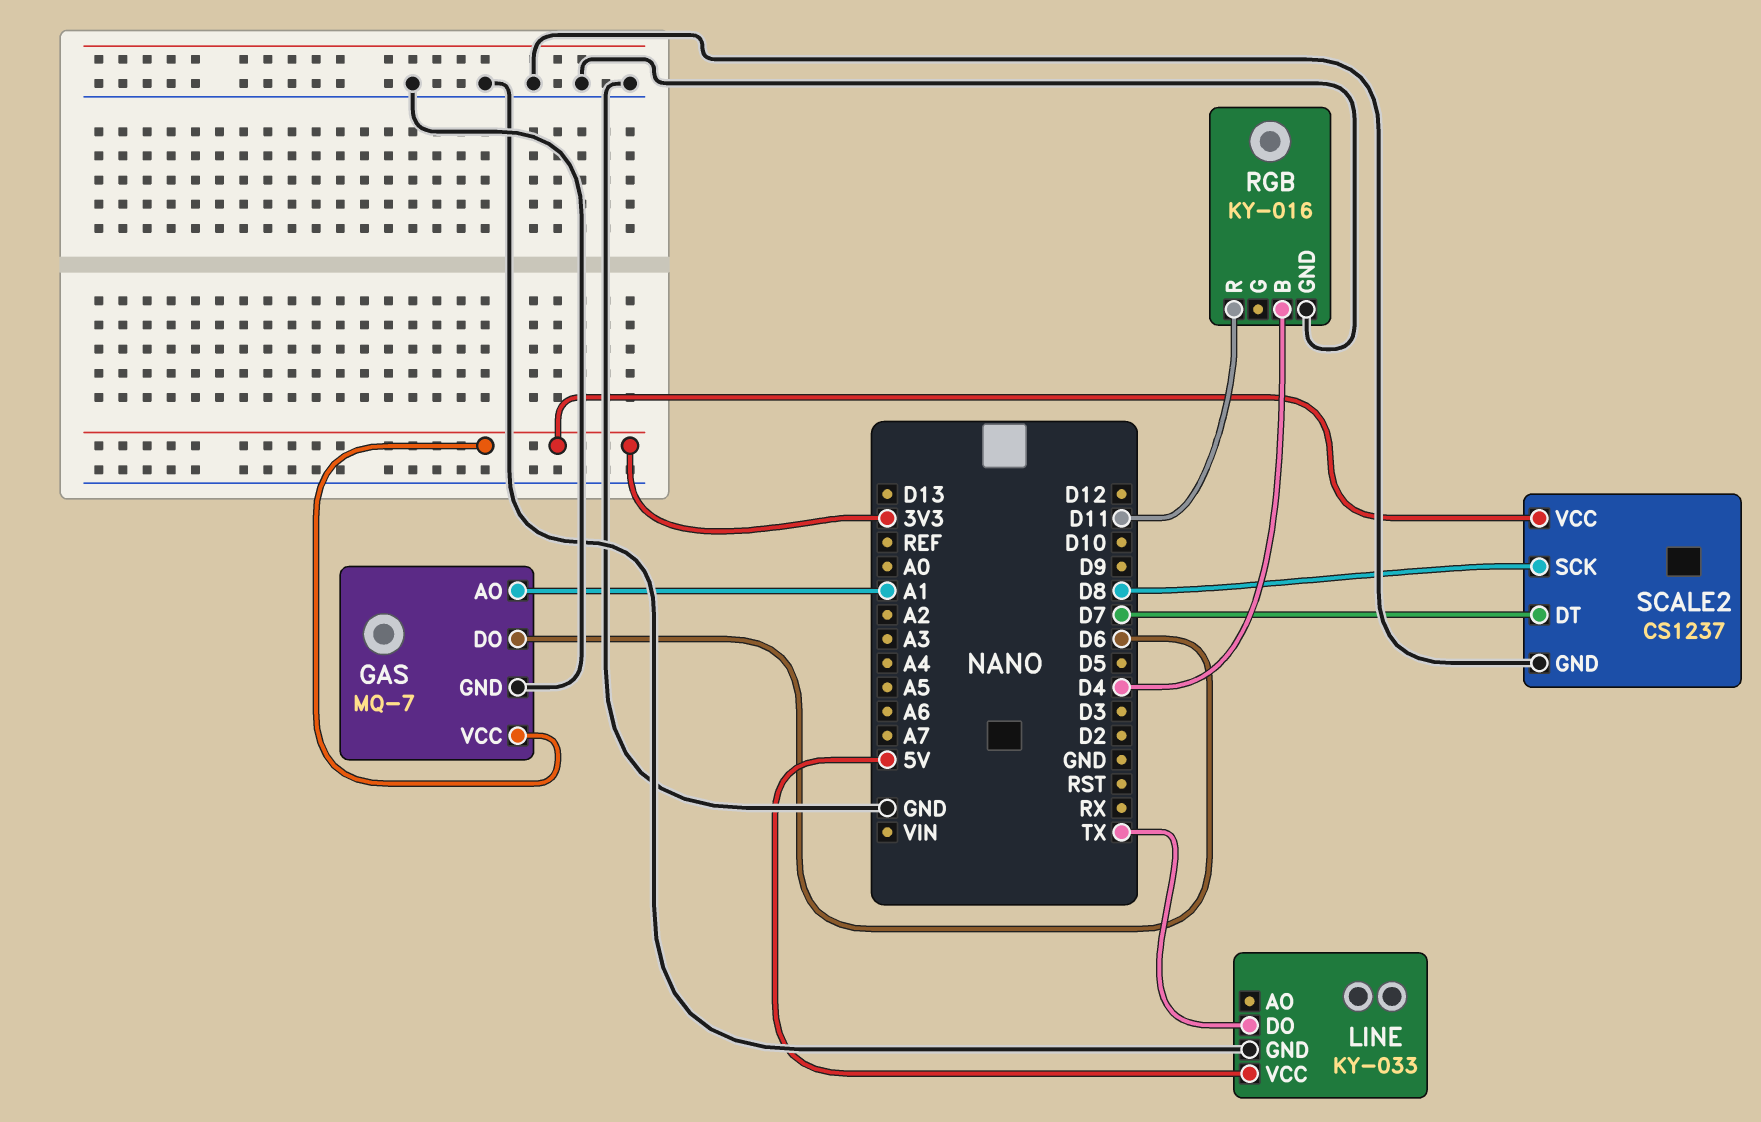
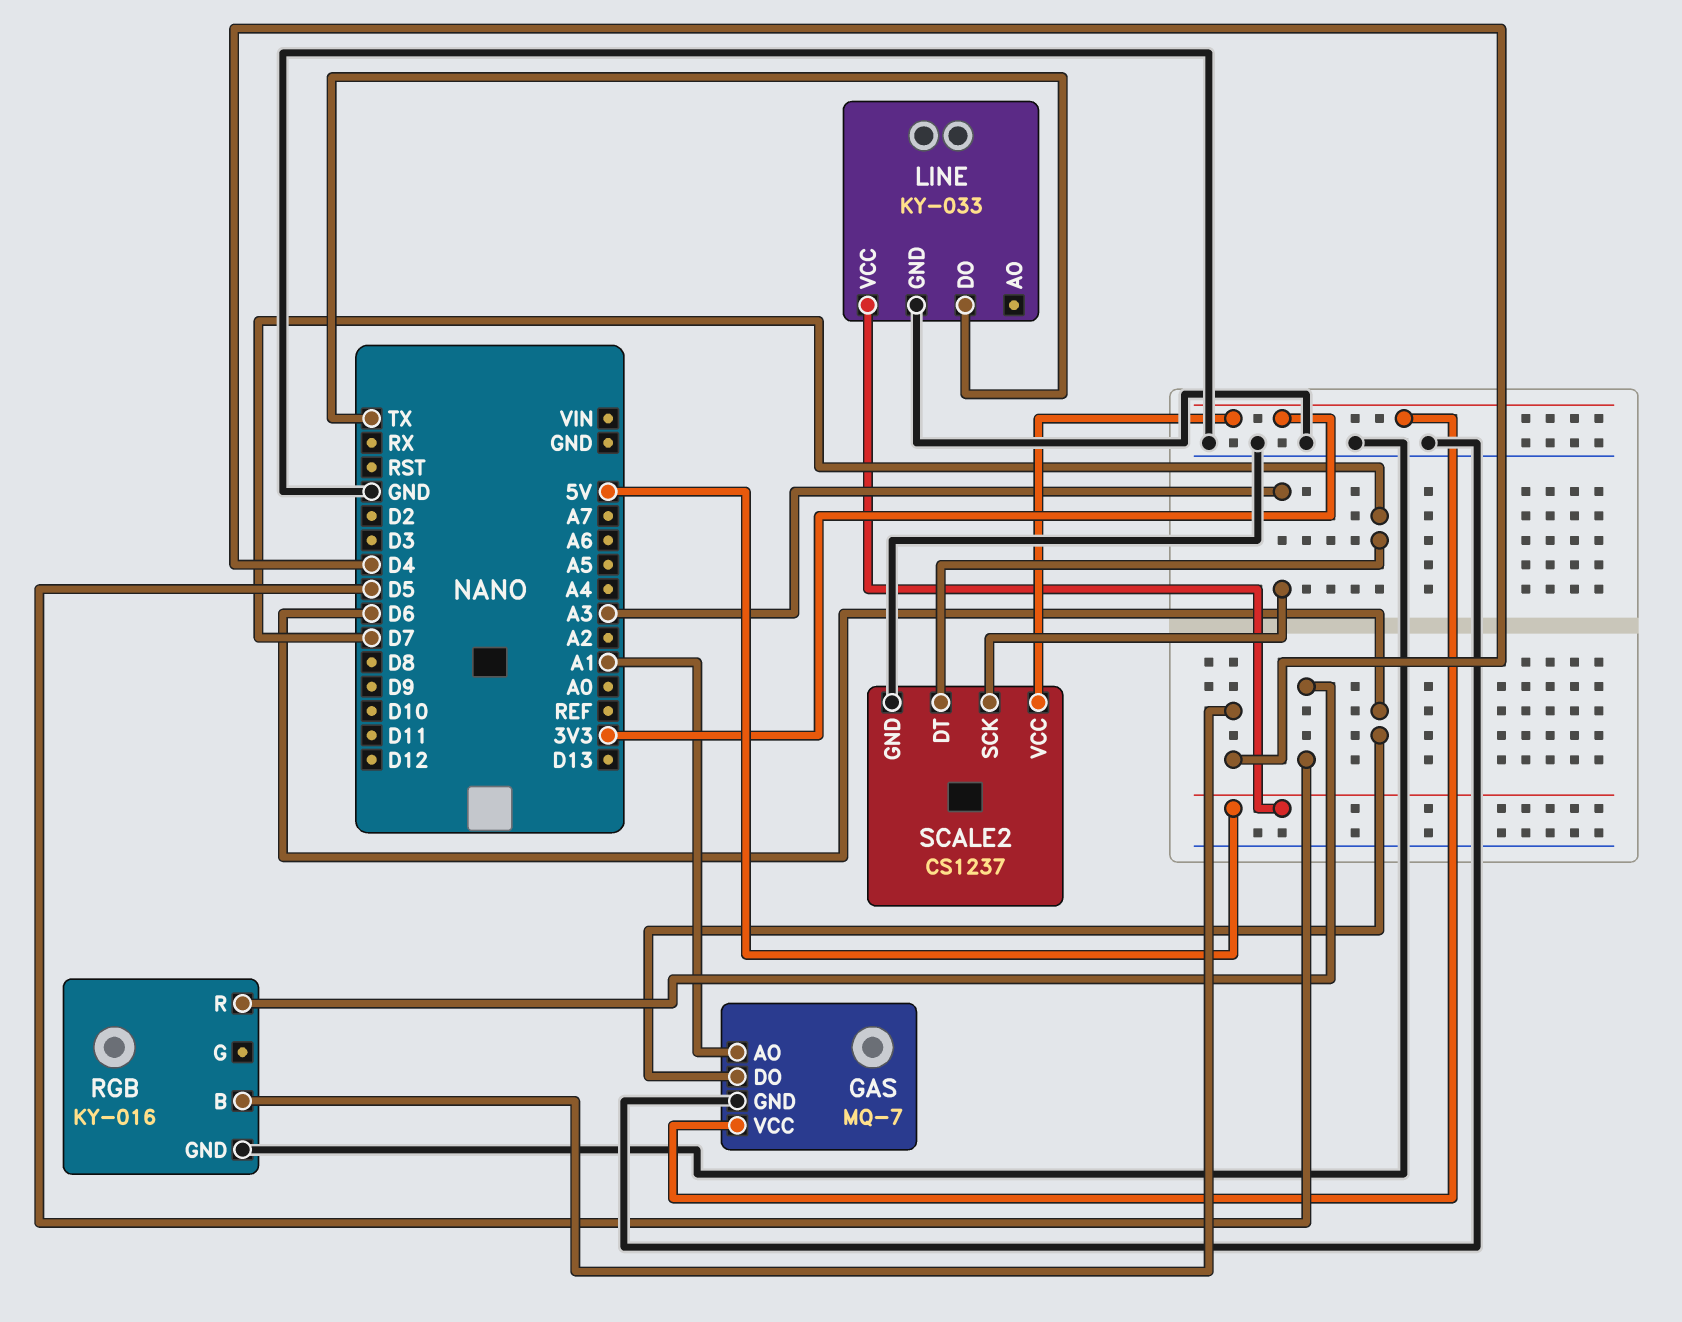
RGB pin R: D11 -> D5
SCALE2 pin SCK: D8 -> A3

